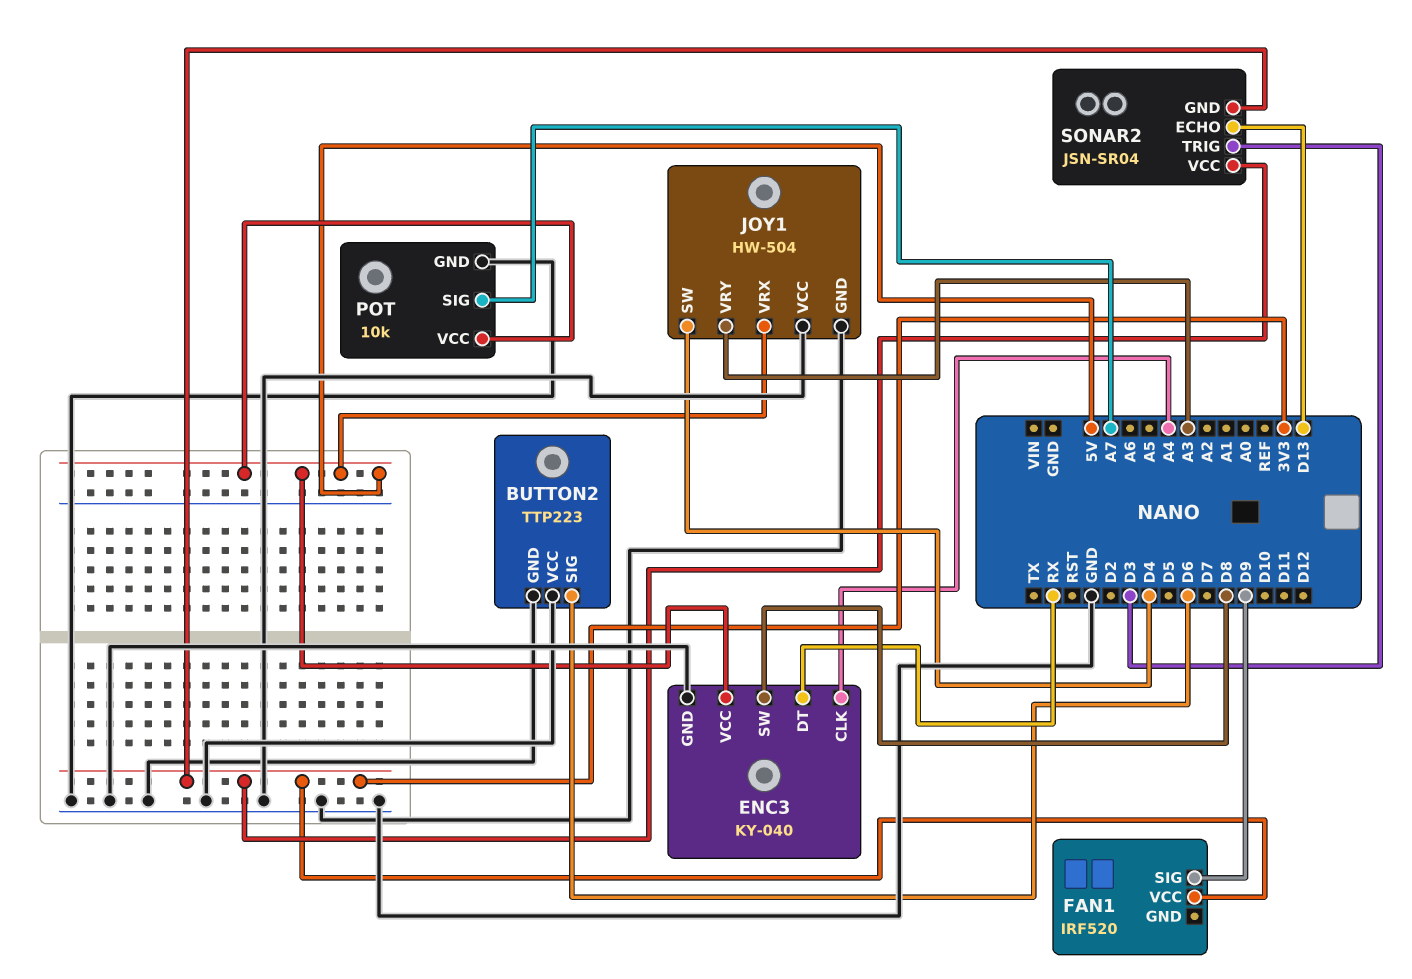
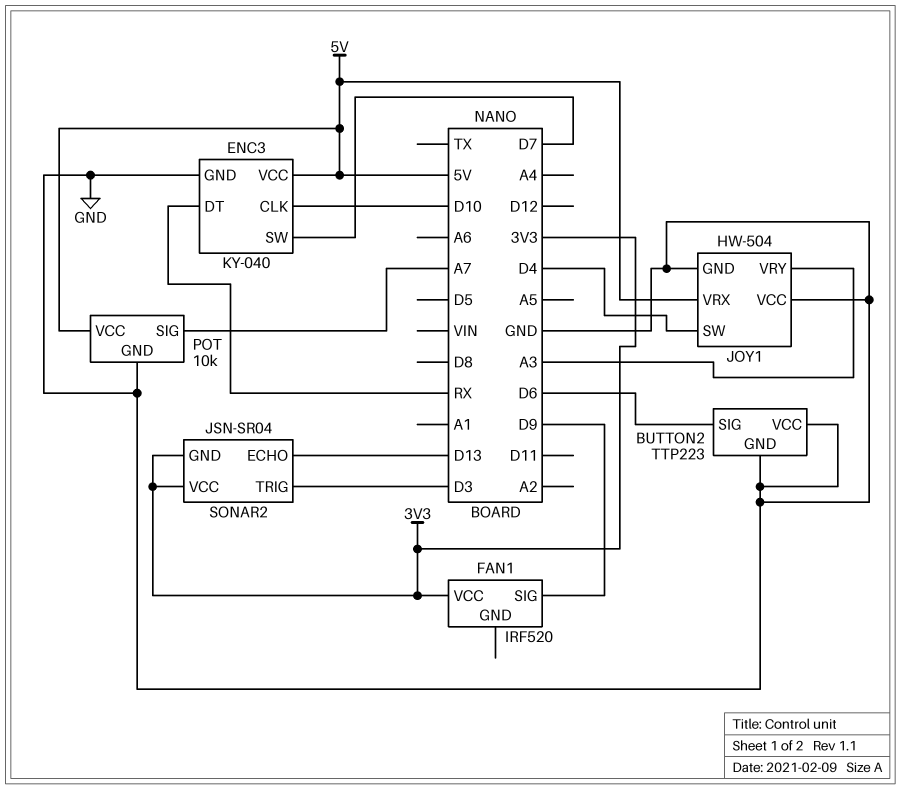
ENC3 pin CLK: A4 -> D10
ENC3 pin SW: D8 -> D7

